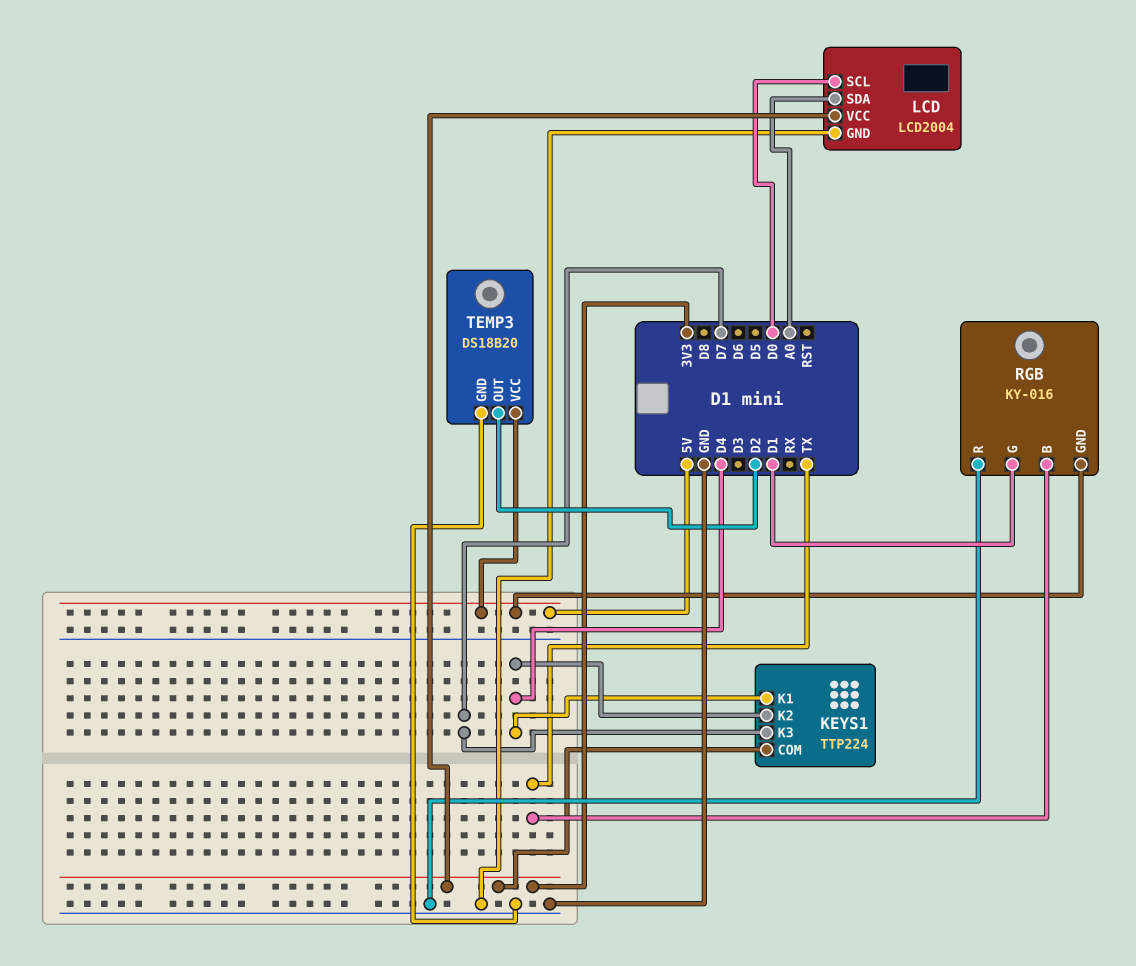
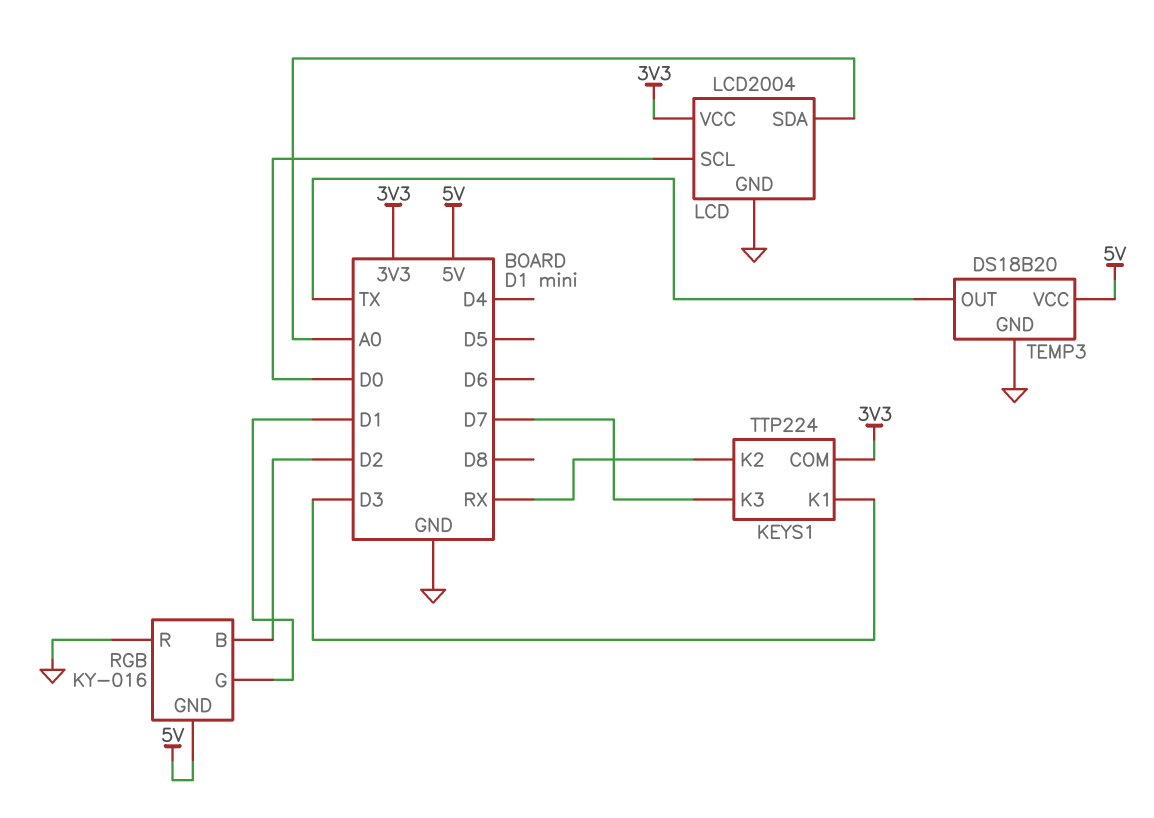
KEYS1 pin K1: D4 -> D3
KEYS1 pin K2: D4 -> RX
RGB pin B: TX -> D2
TEMP3 pin OUT: D2 -> TX

